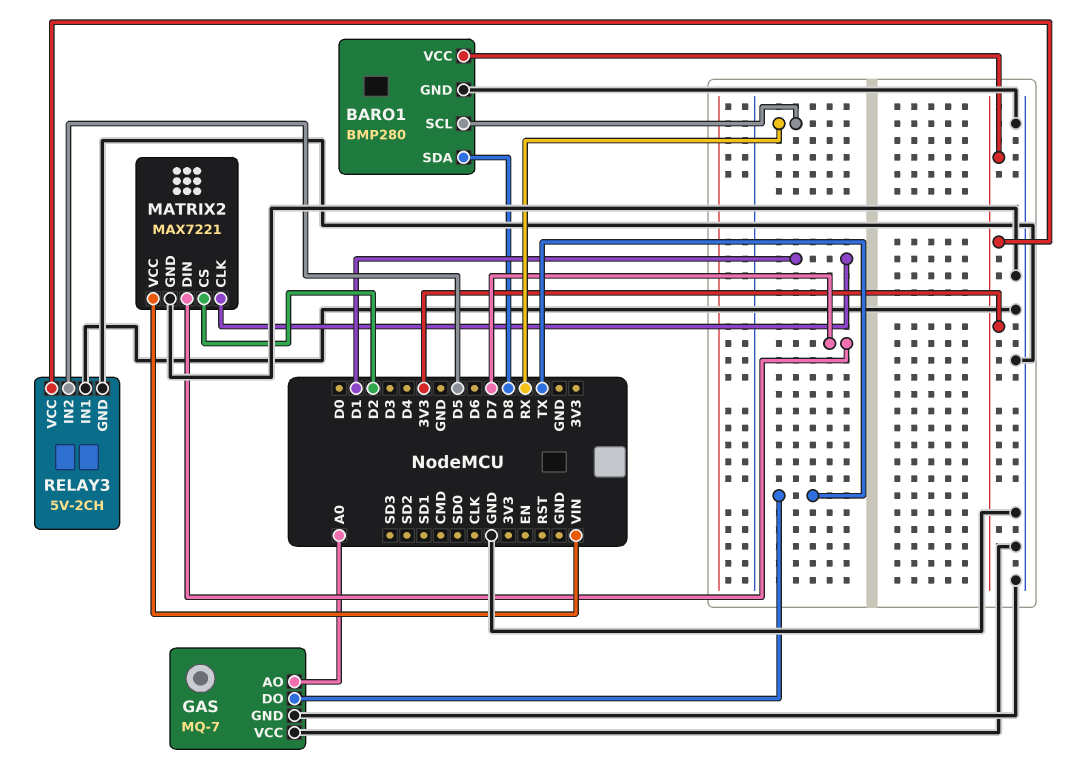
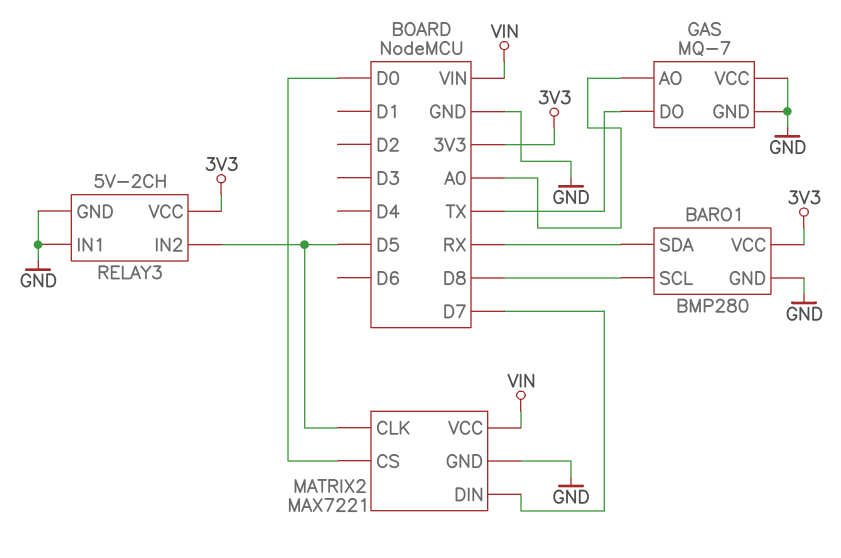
BARO1 pin SCL: RX -> D8
BARO1 pin SDA: D8 -> RX
MATRIX2 pin CLK: D1 -> D5
MATRIX2 pin CS: D2 -> D0

